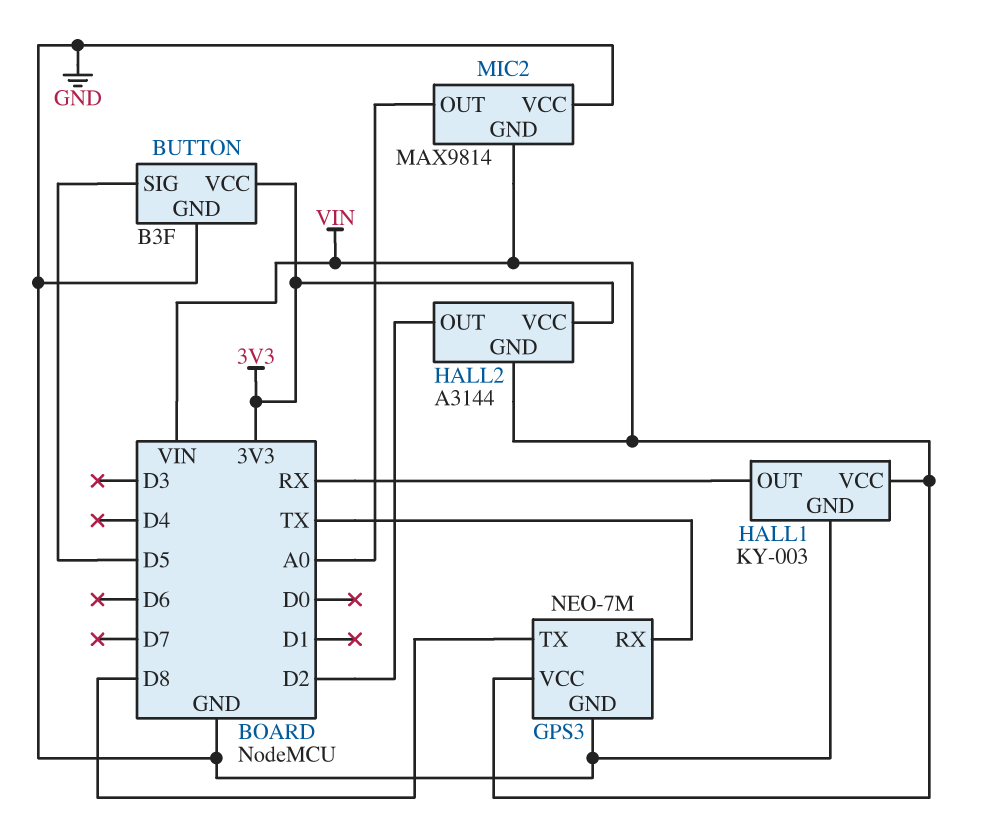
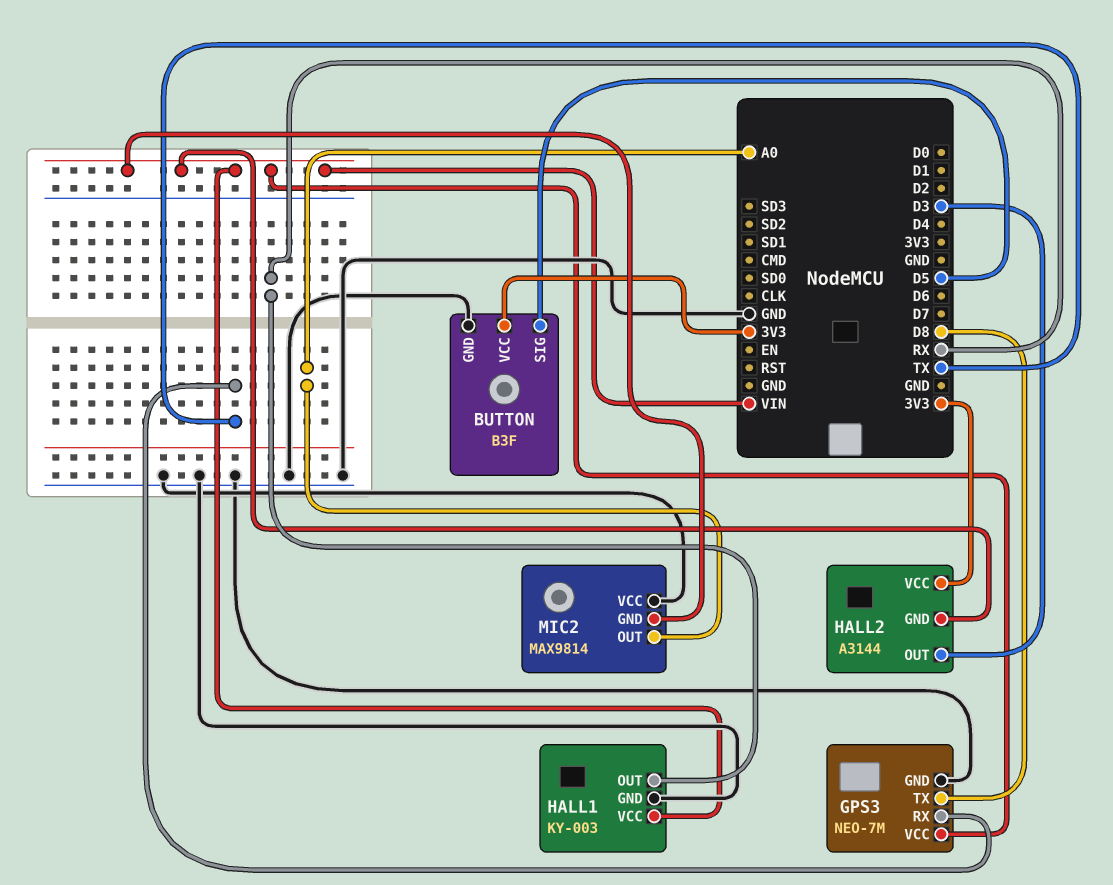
HALL2 pin OUT: D2 -> D3

